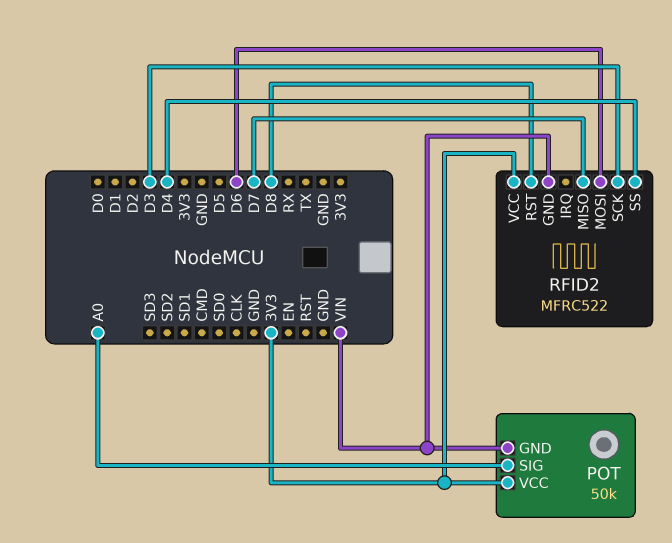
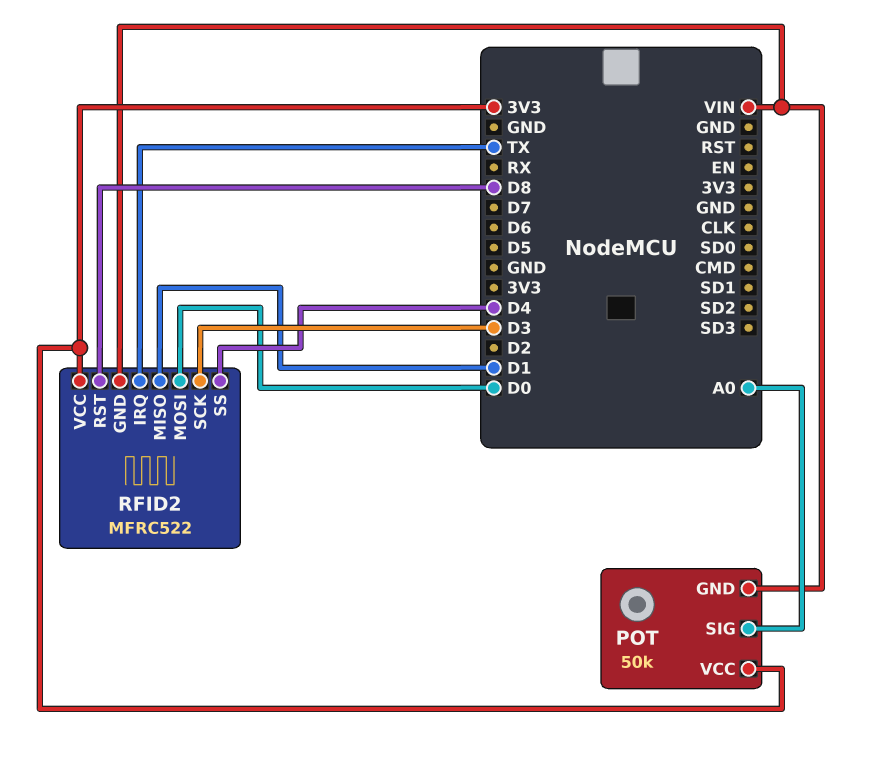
RFID2 pin IRQ: none -> TX
RFID2 pin MISO: D7 -> D1
RFID2 pin MOSI: D6 -> D0

